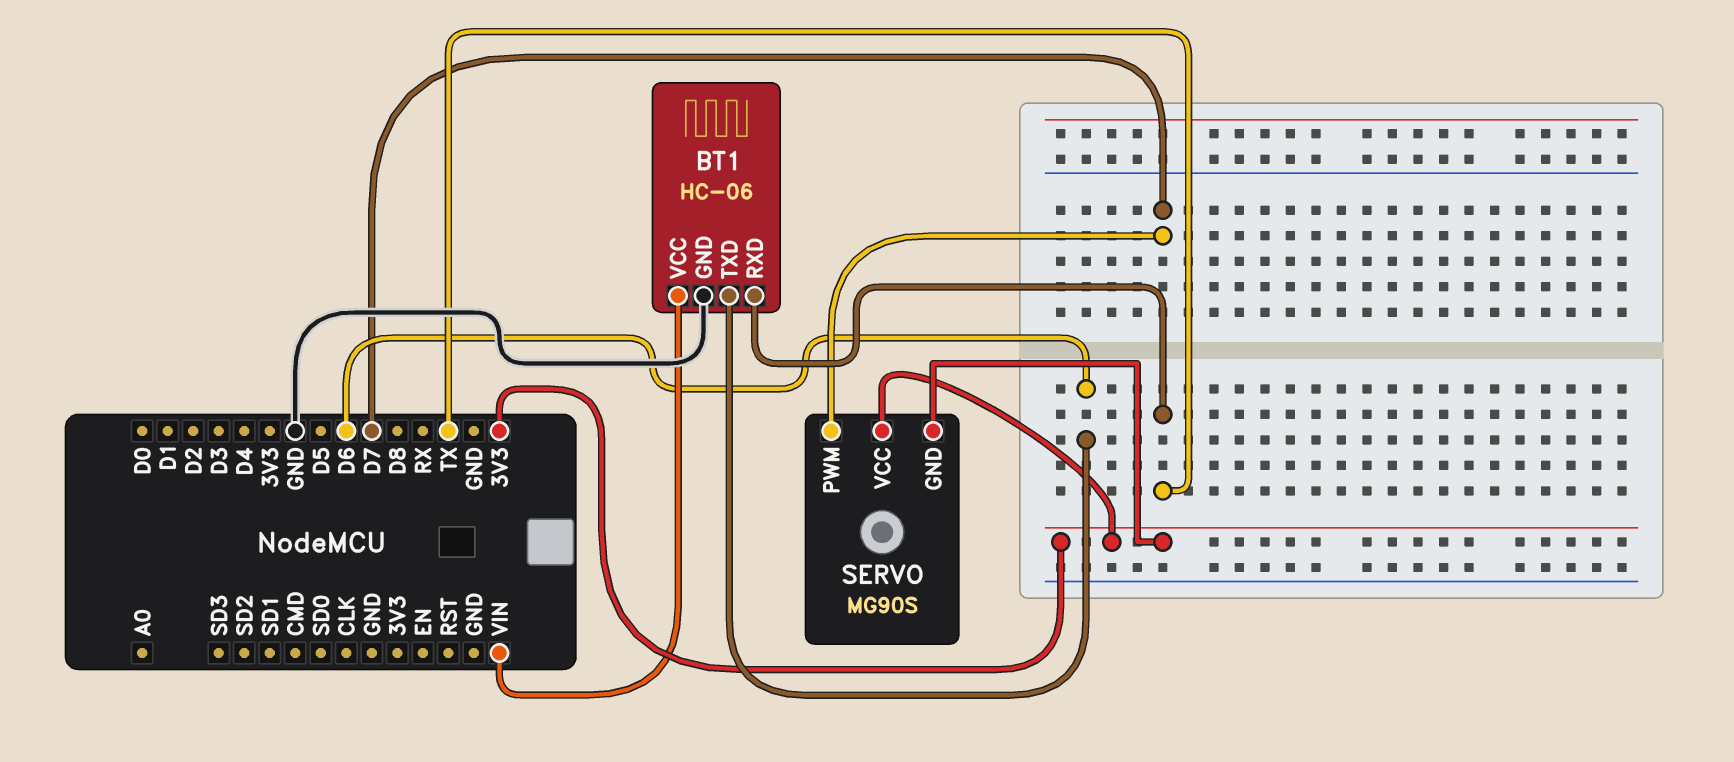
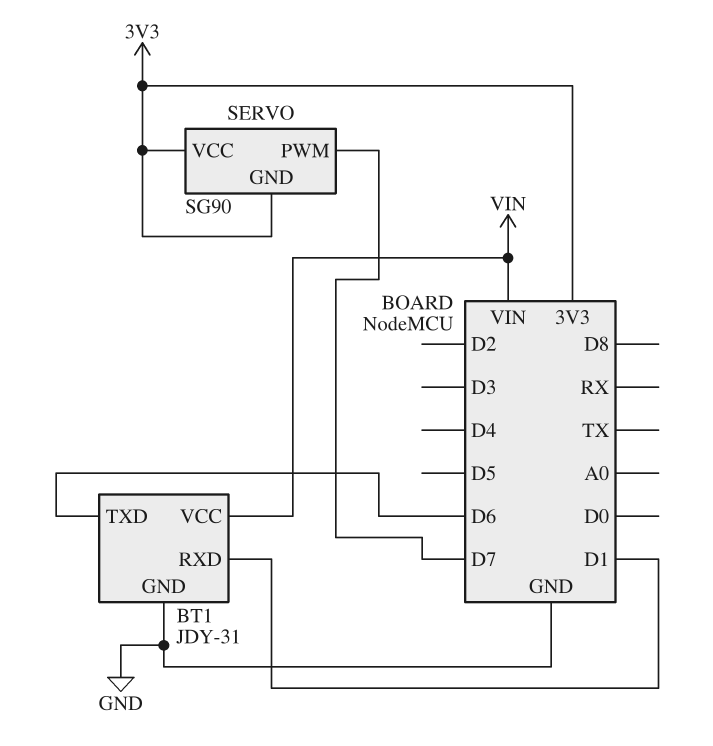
BT1: HC-06 -> JDY-31
BT1 pin RXD: TX -> D1
SERVO: MG90S -> SG90

